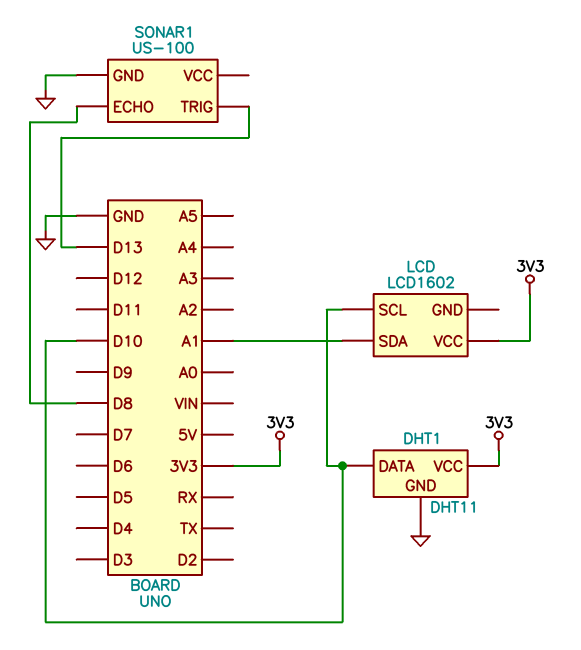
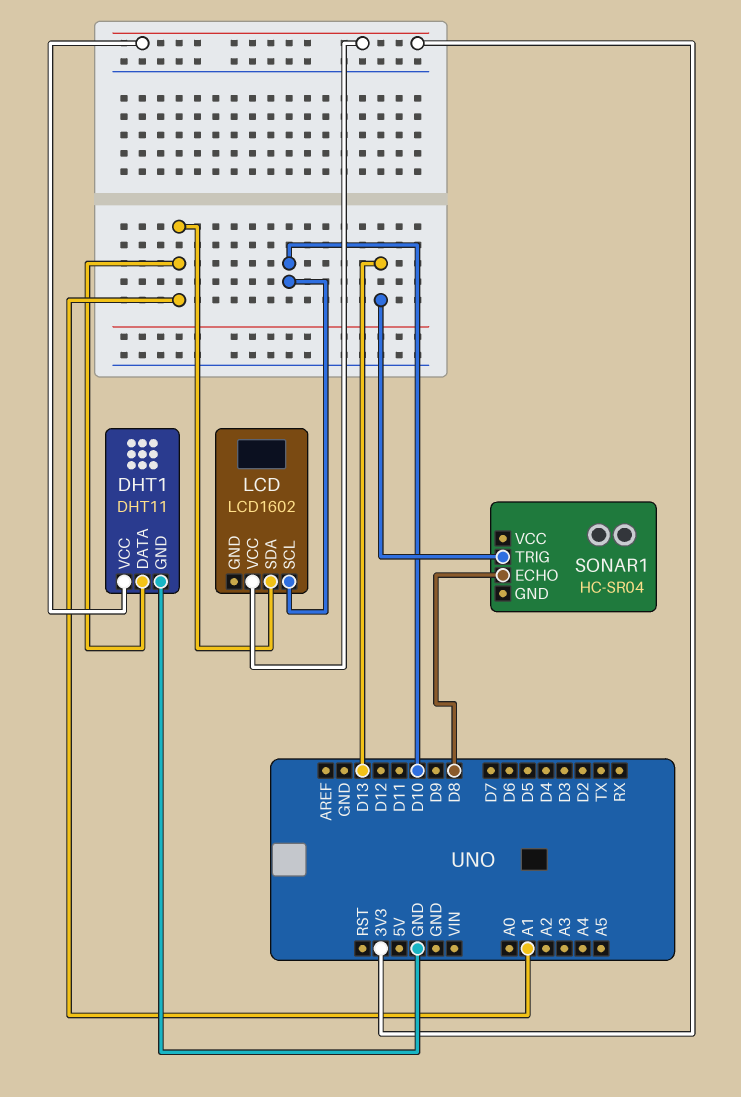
DHT1 pin DATA: D10 -> A1
SONAR1: US-100 -> HC-SR04
SONAR1 pin GND: GND -> none

